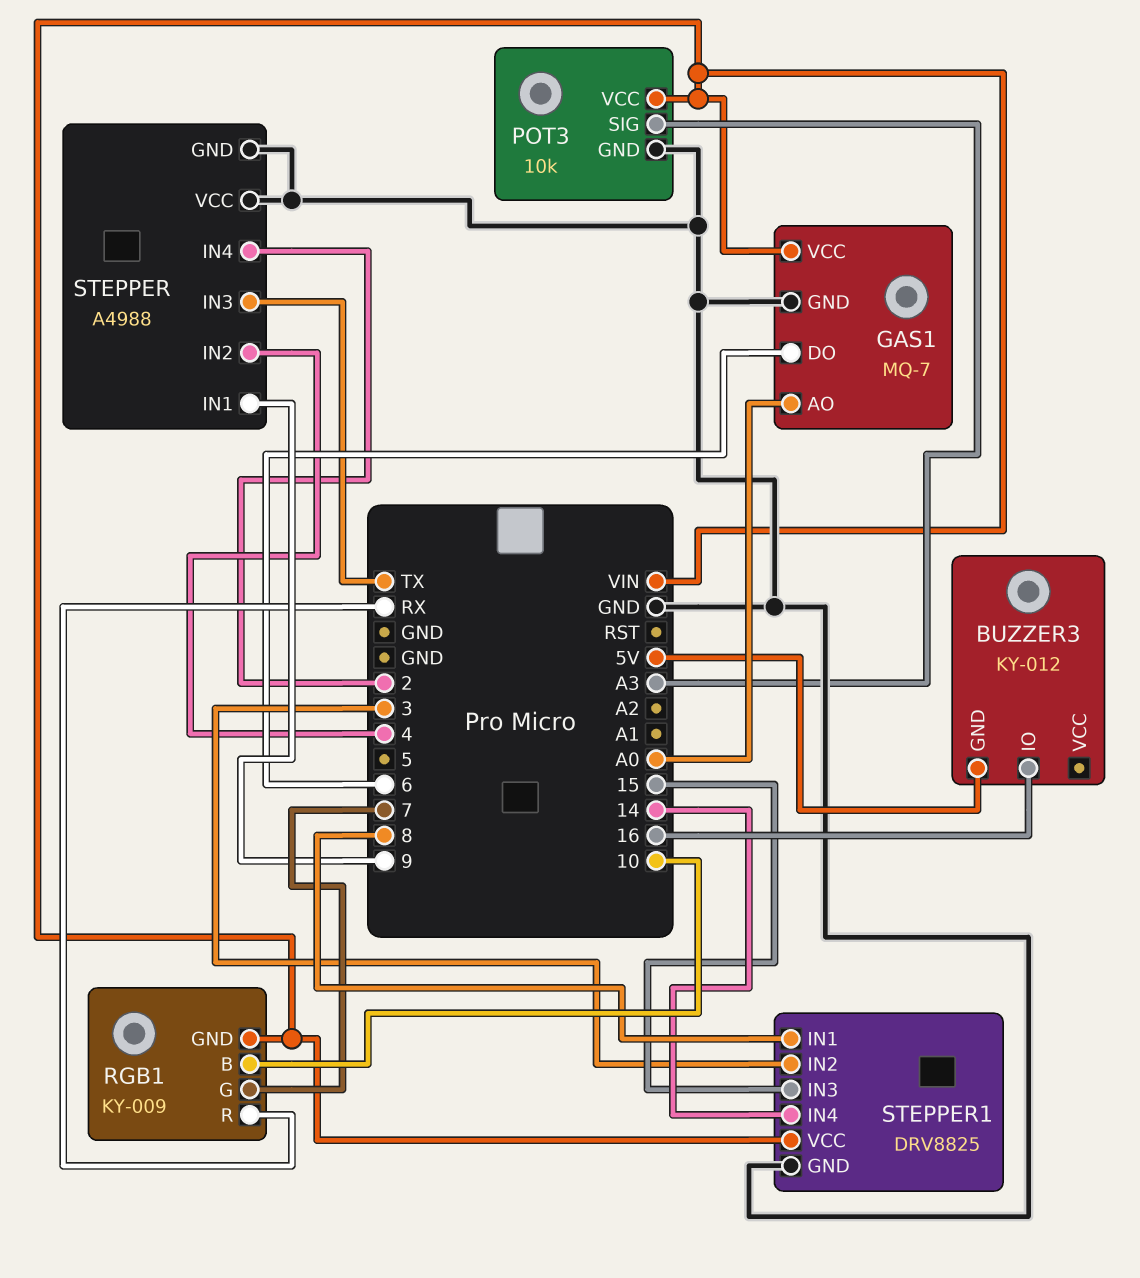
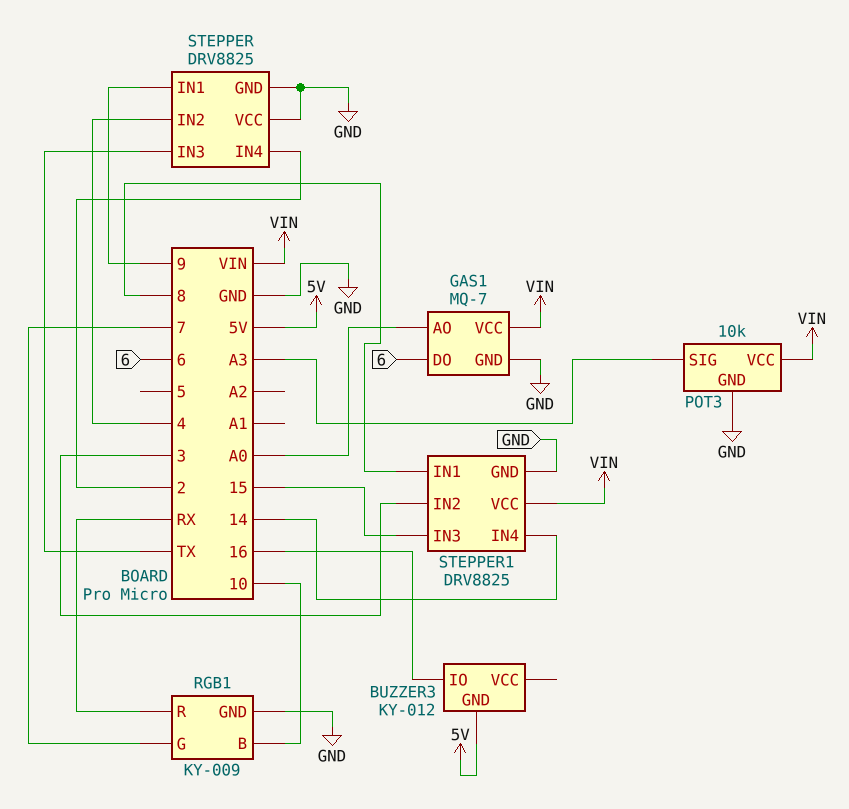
RGB1 pin GND: VIN -> GND
STEPPER: A4988 -> DRV8825

